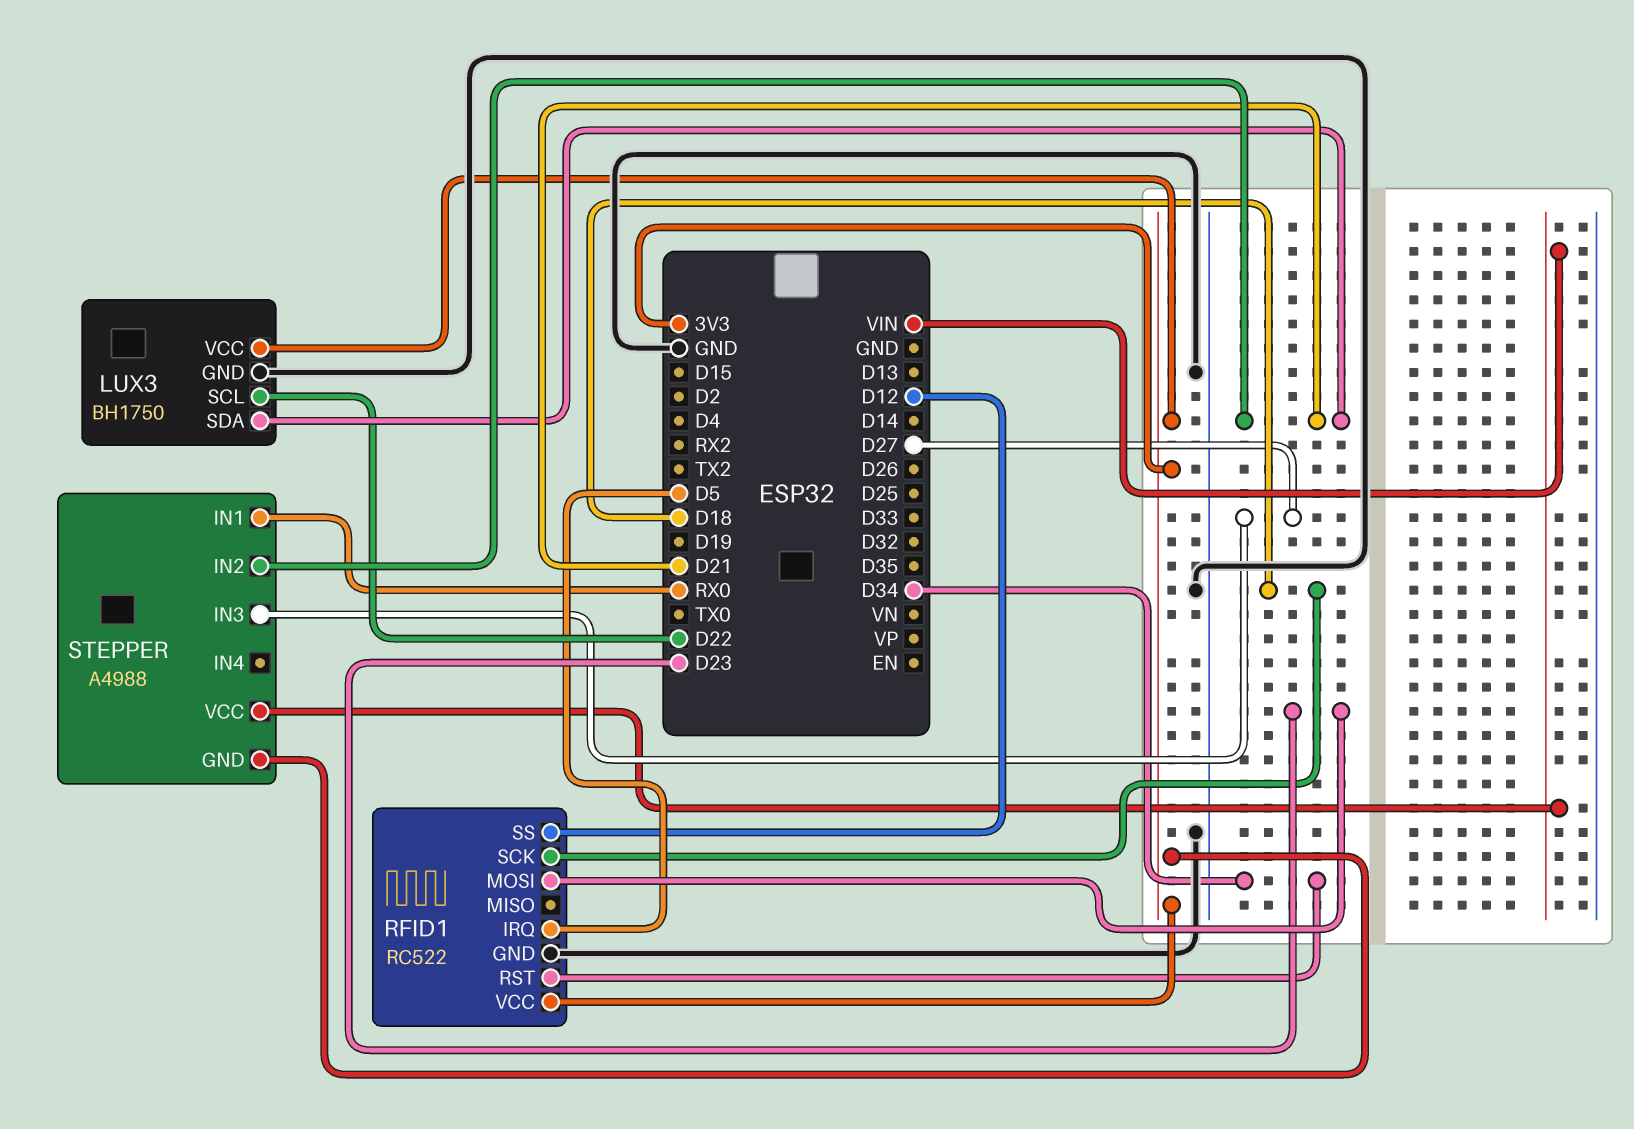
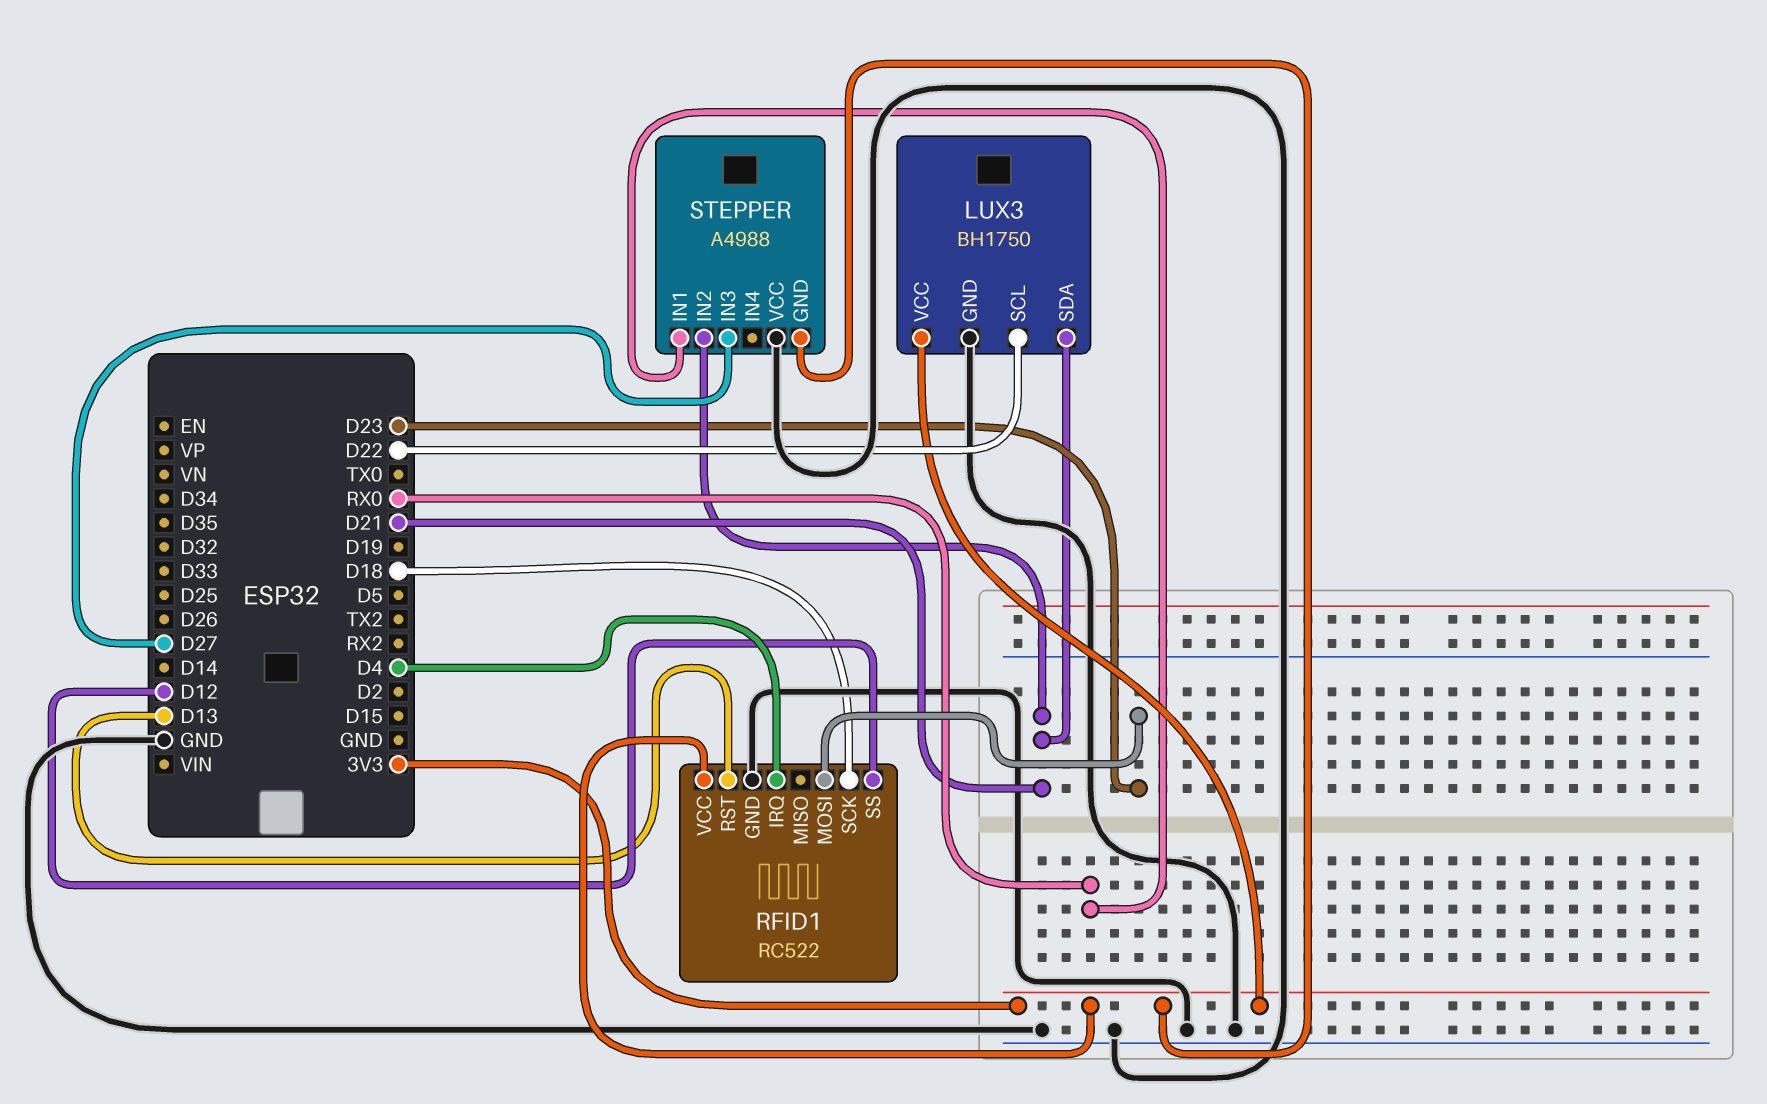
RFID1 pin IRQ: D5 -> D4
RFID1 pin RST: D34 -> D13
STEPPER pin VCC: VIN -> GND

